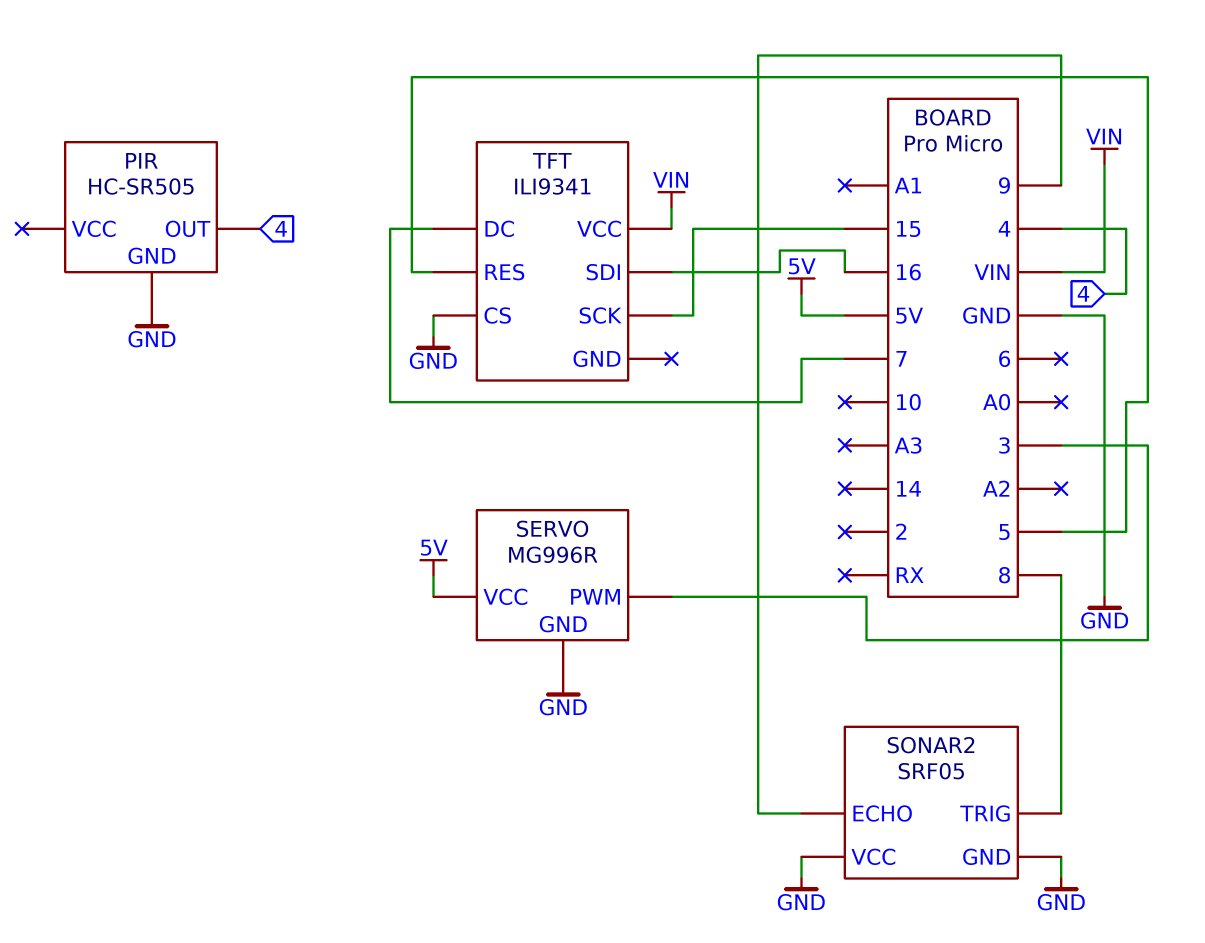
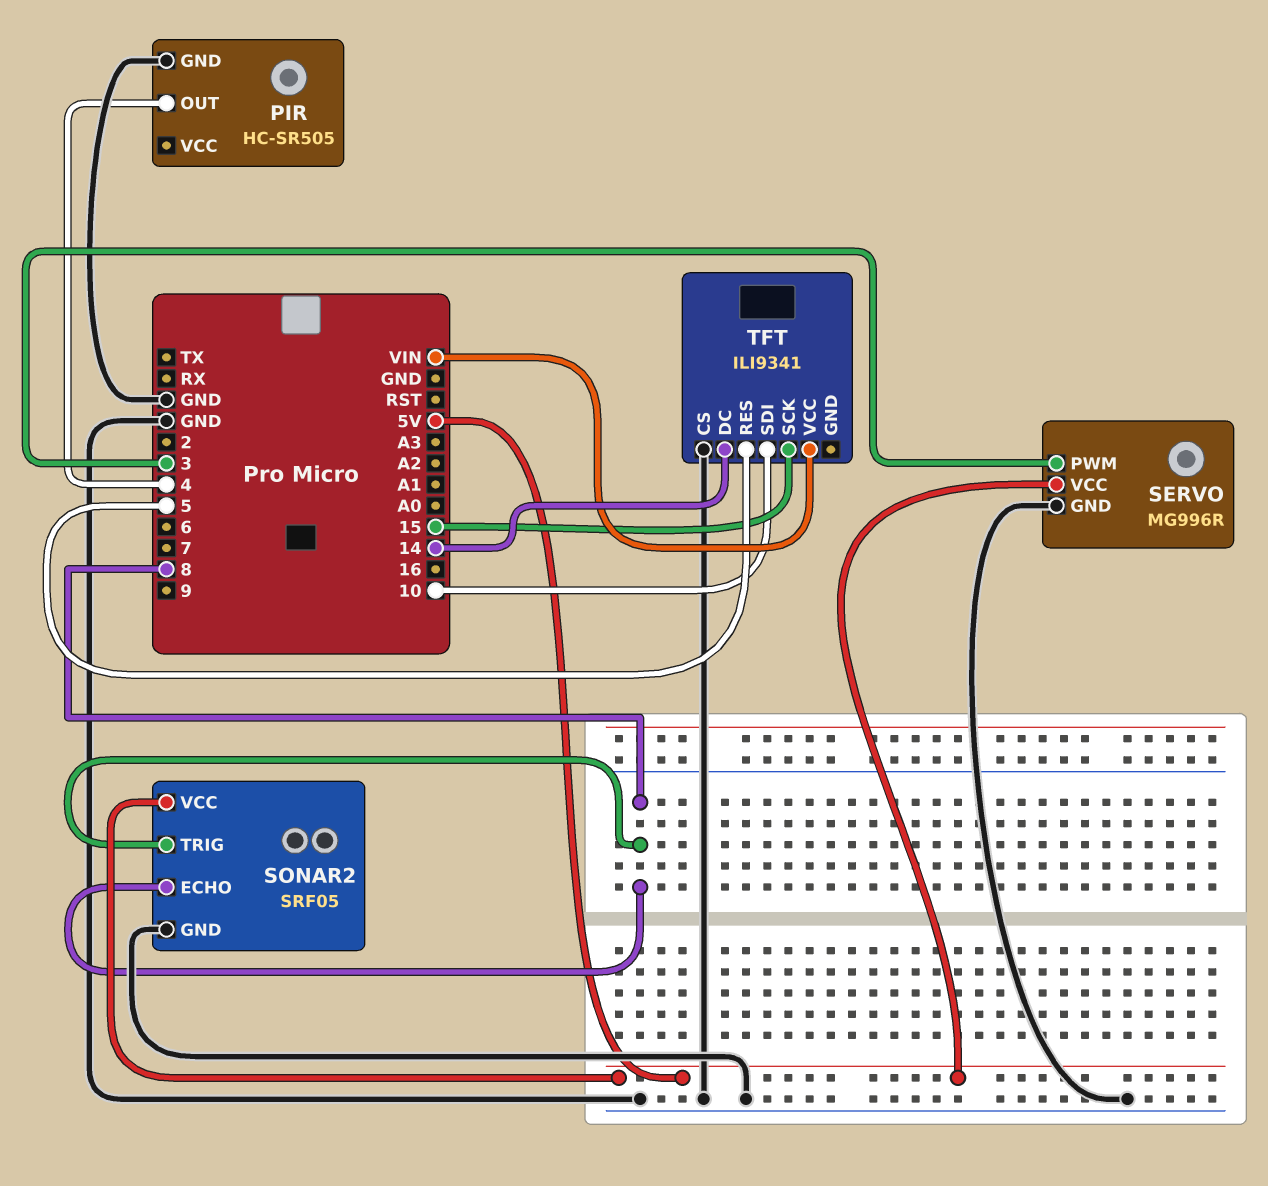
SONAR2 pin ECHO: 9 -> 8
SONAR2 pin VCC: GND -> 5V
TFT pin DC: 7 -> 14
TFT pin SDI: 16 -> 10

